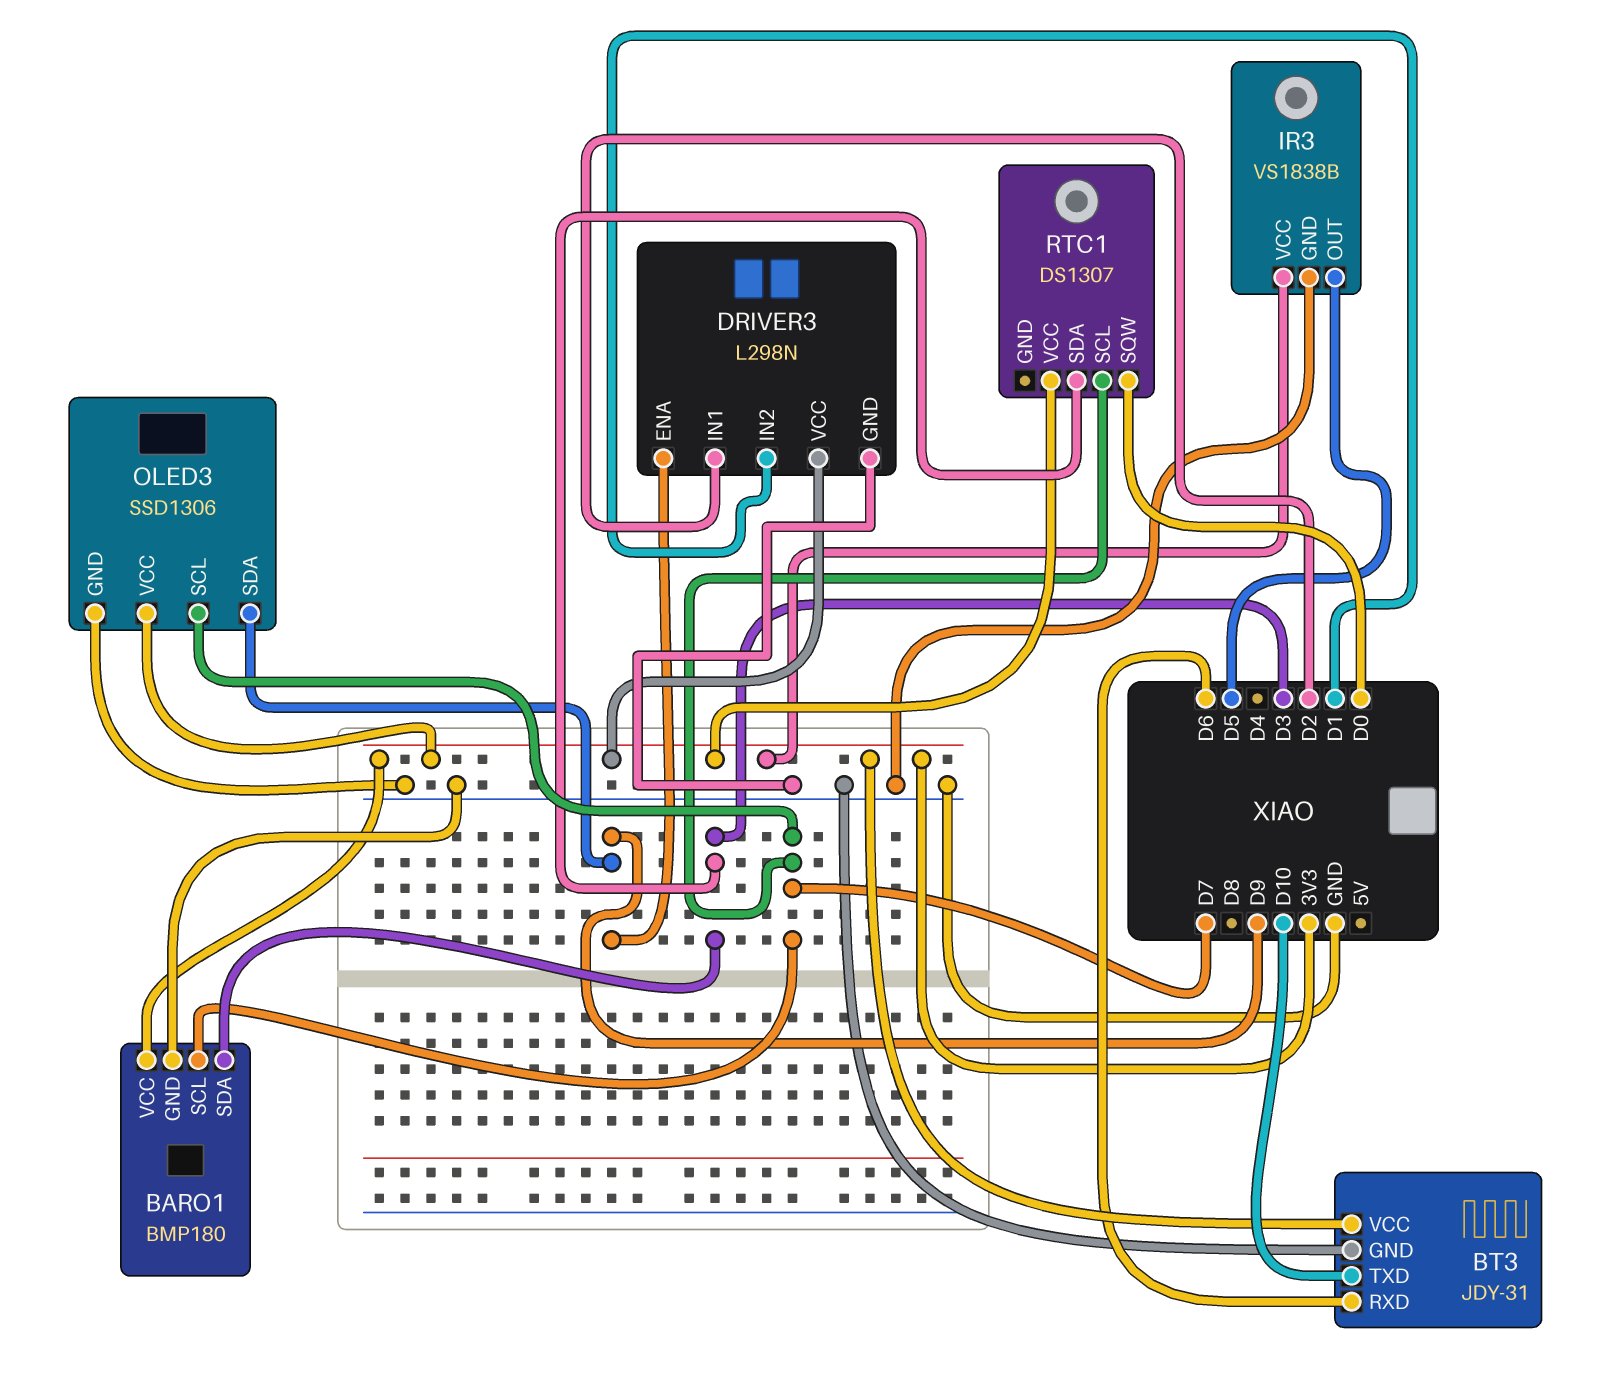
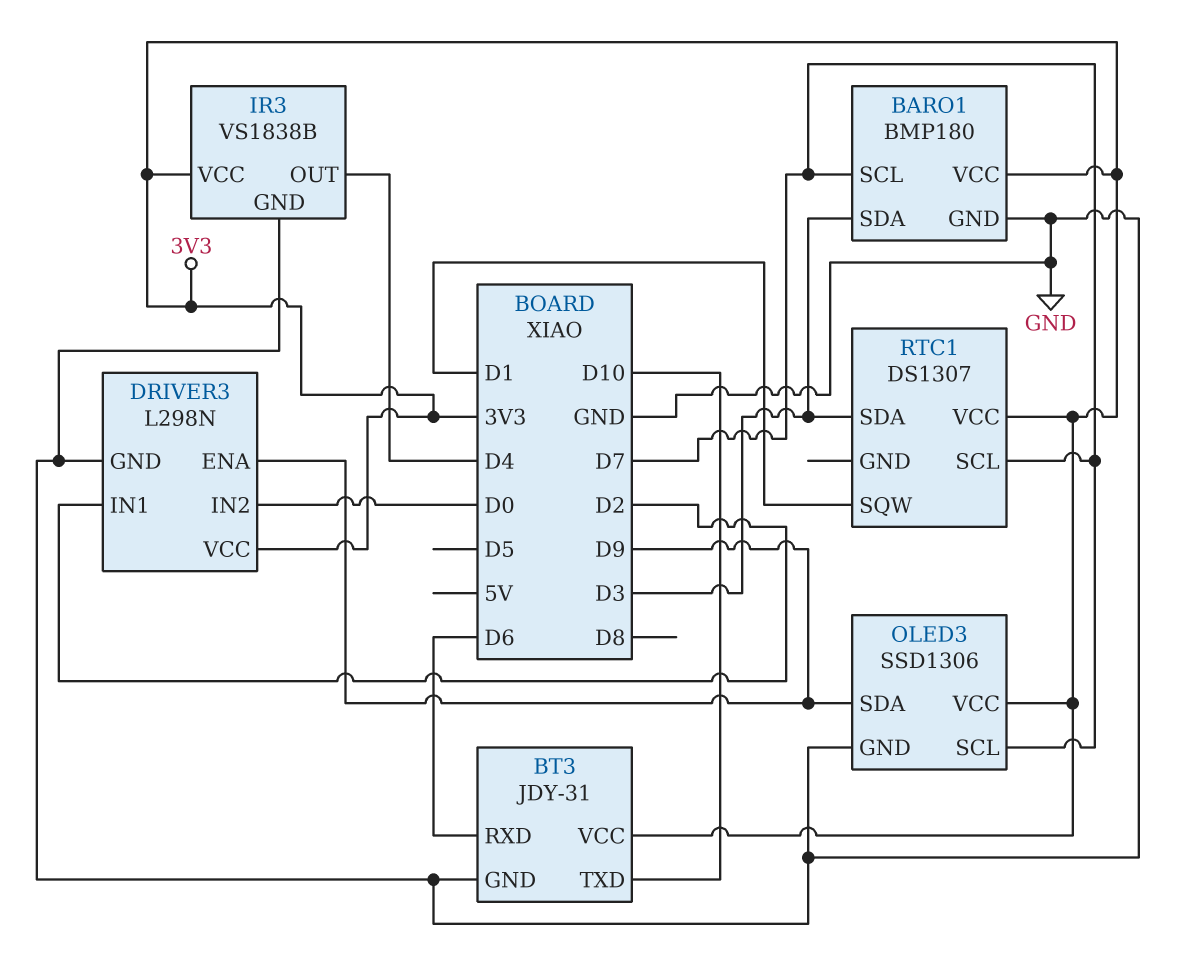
DRIVER3 pin IN2: D1 -> D0
IR3 pin OUT: D5 -> D4
RTC1 pin SQW: D0 -> D1

